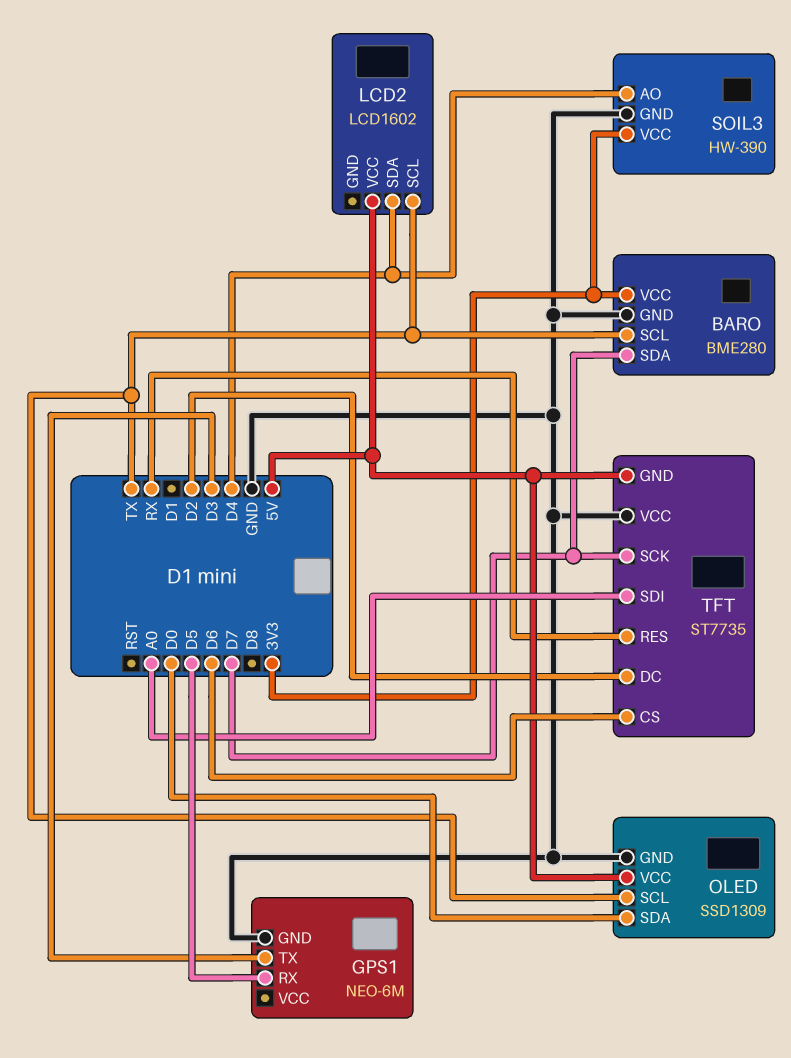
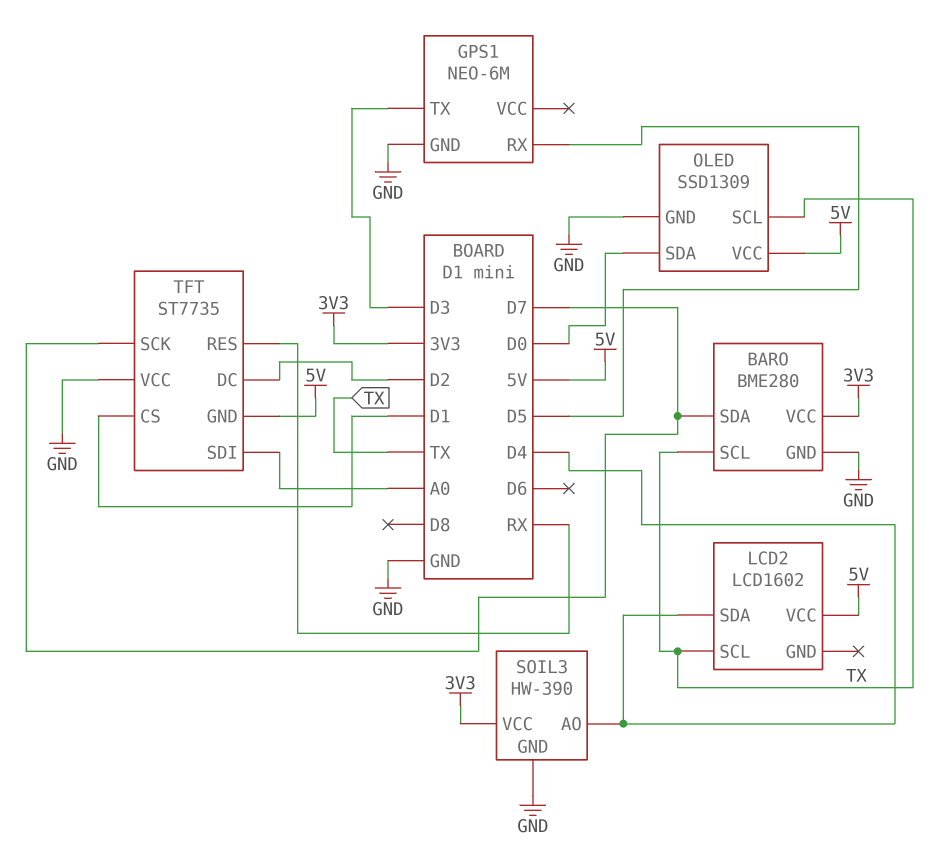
TFT pin CS: D6 -> D1

